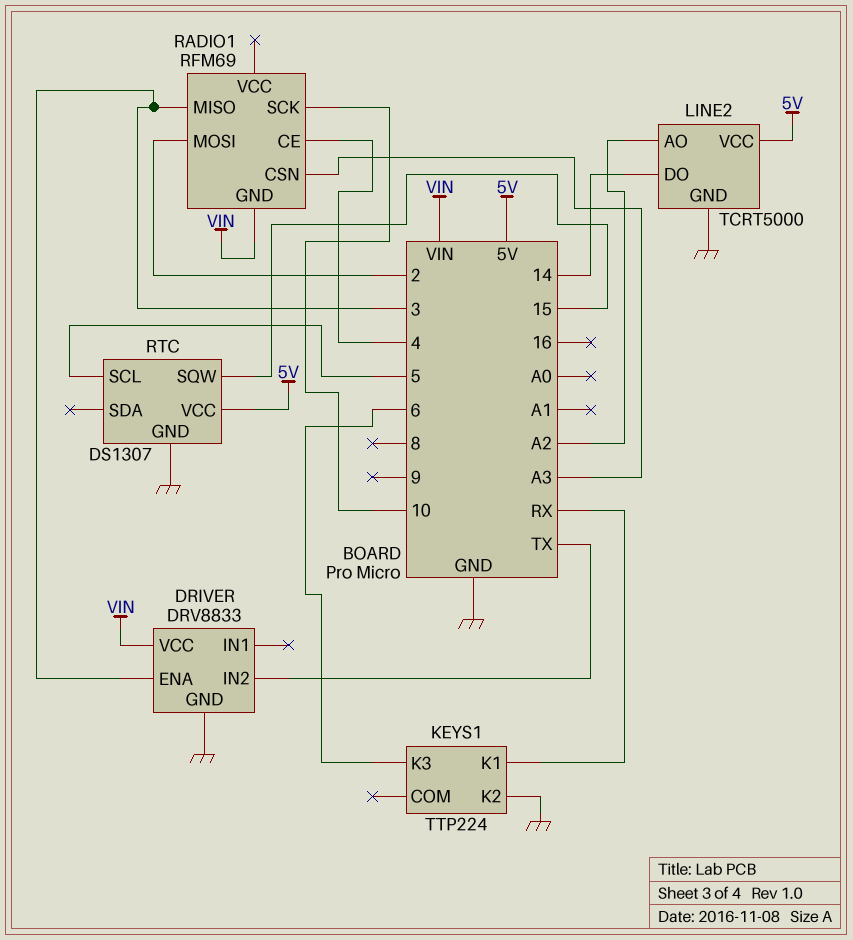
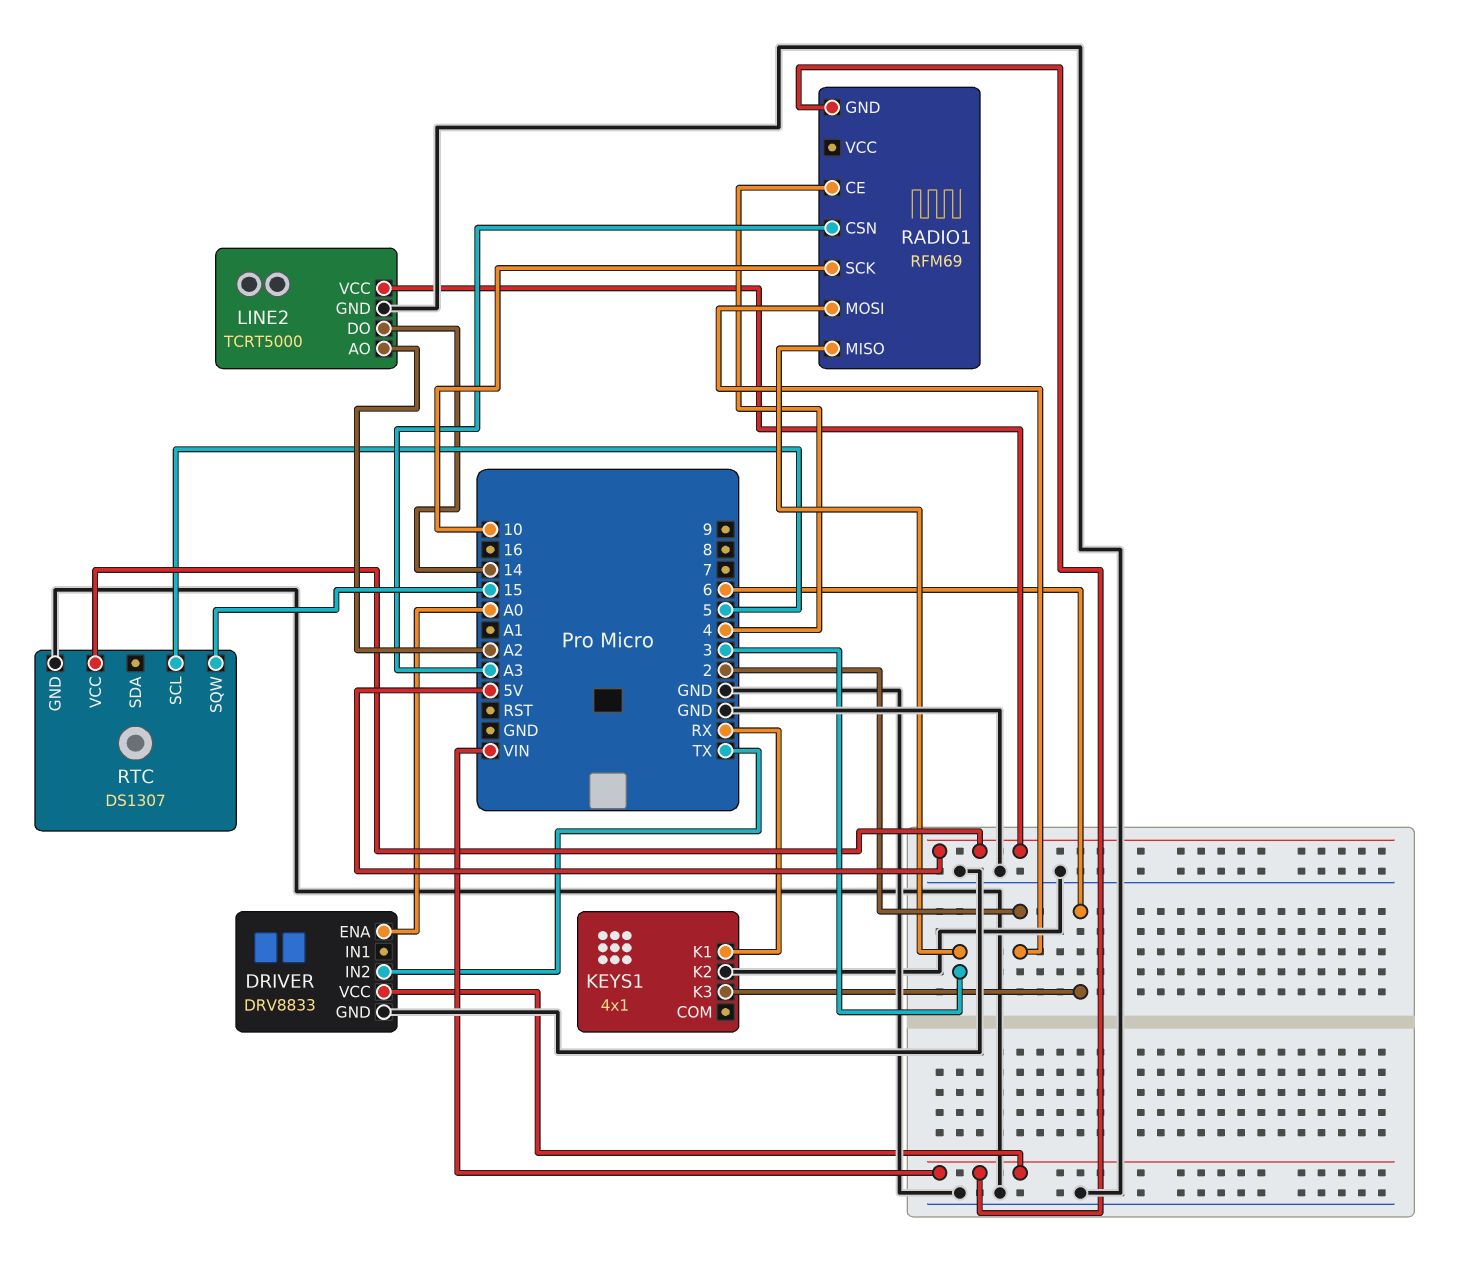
DRIVER pin ENA: 3 -> A0
KEYS1: TTP224 -> 4x1

